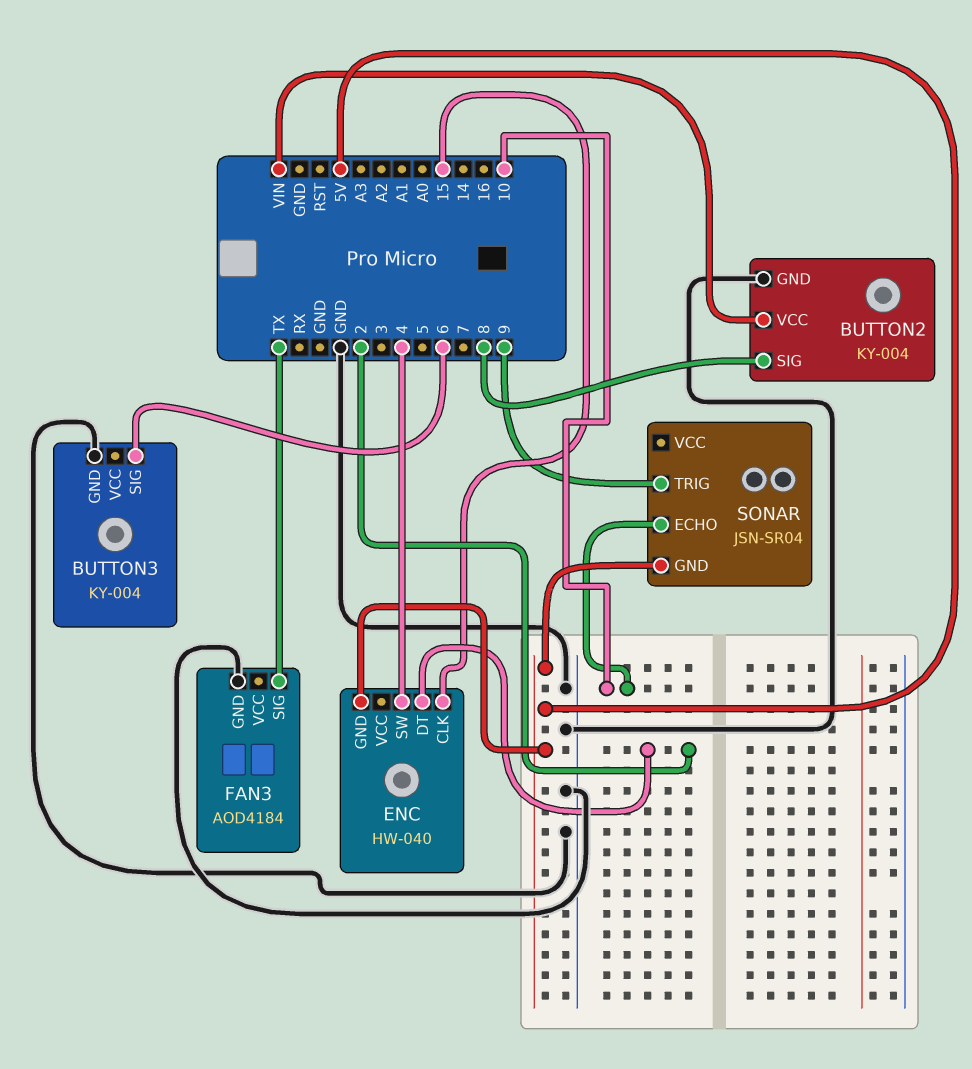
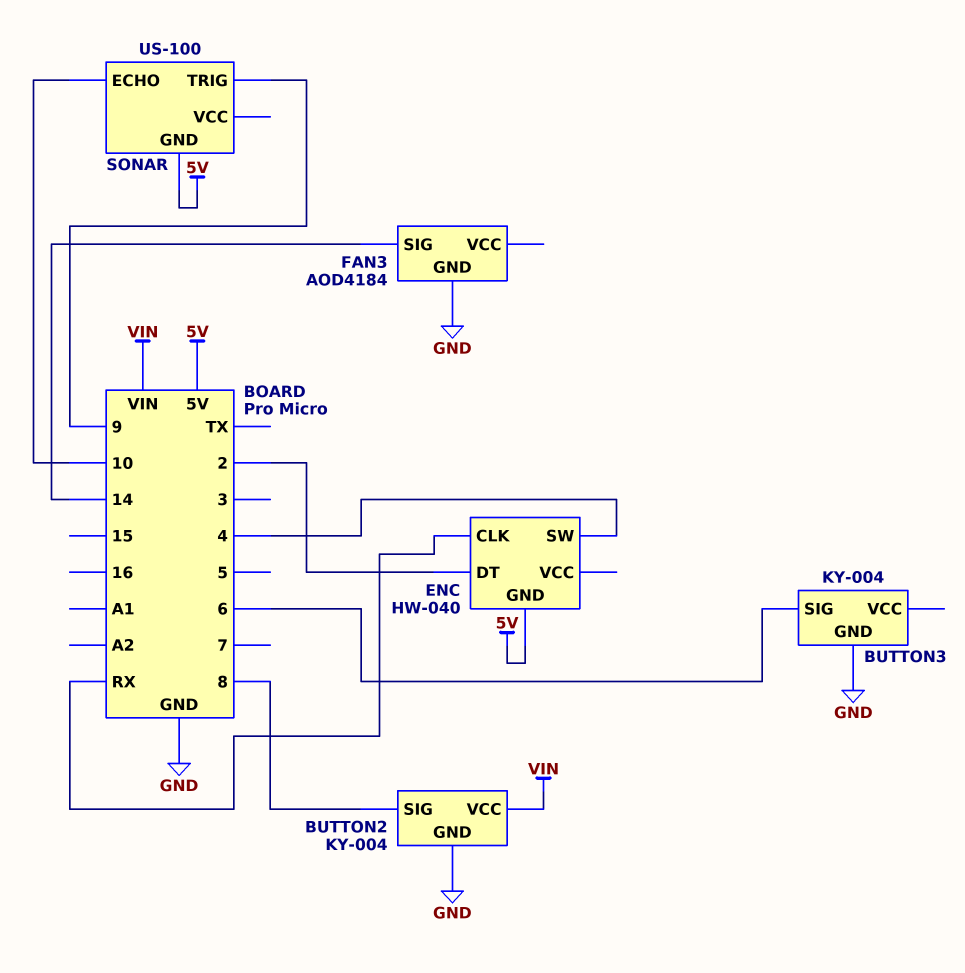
ENC pin CLK: 15 -> RX
FAN3 pin SIG: TX -> 14
SONAR: JSN-SR04 -> US-100

